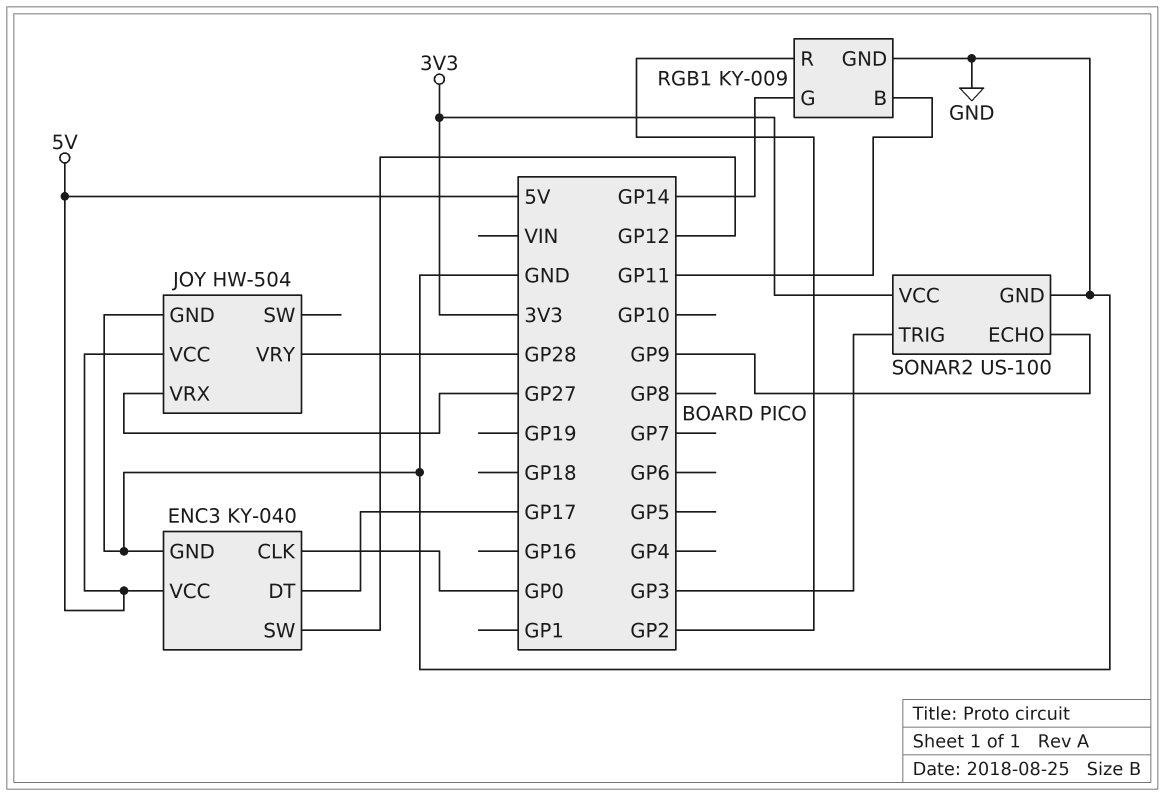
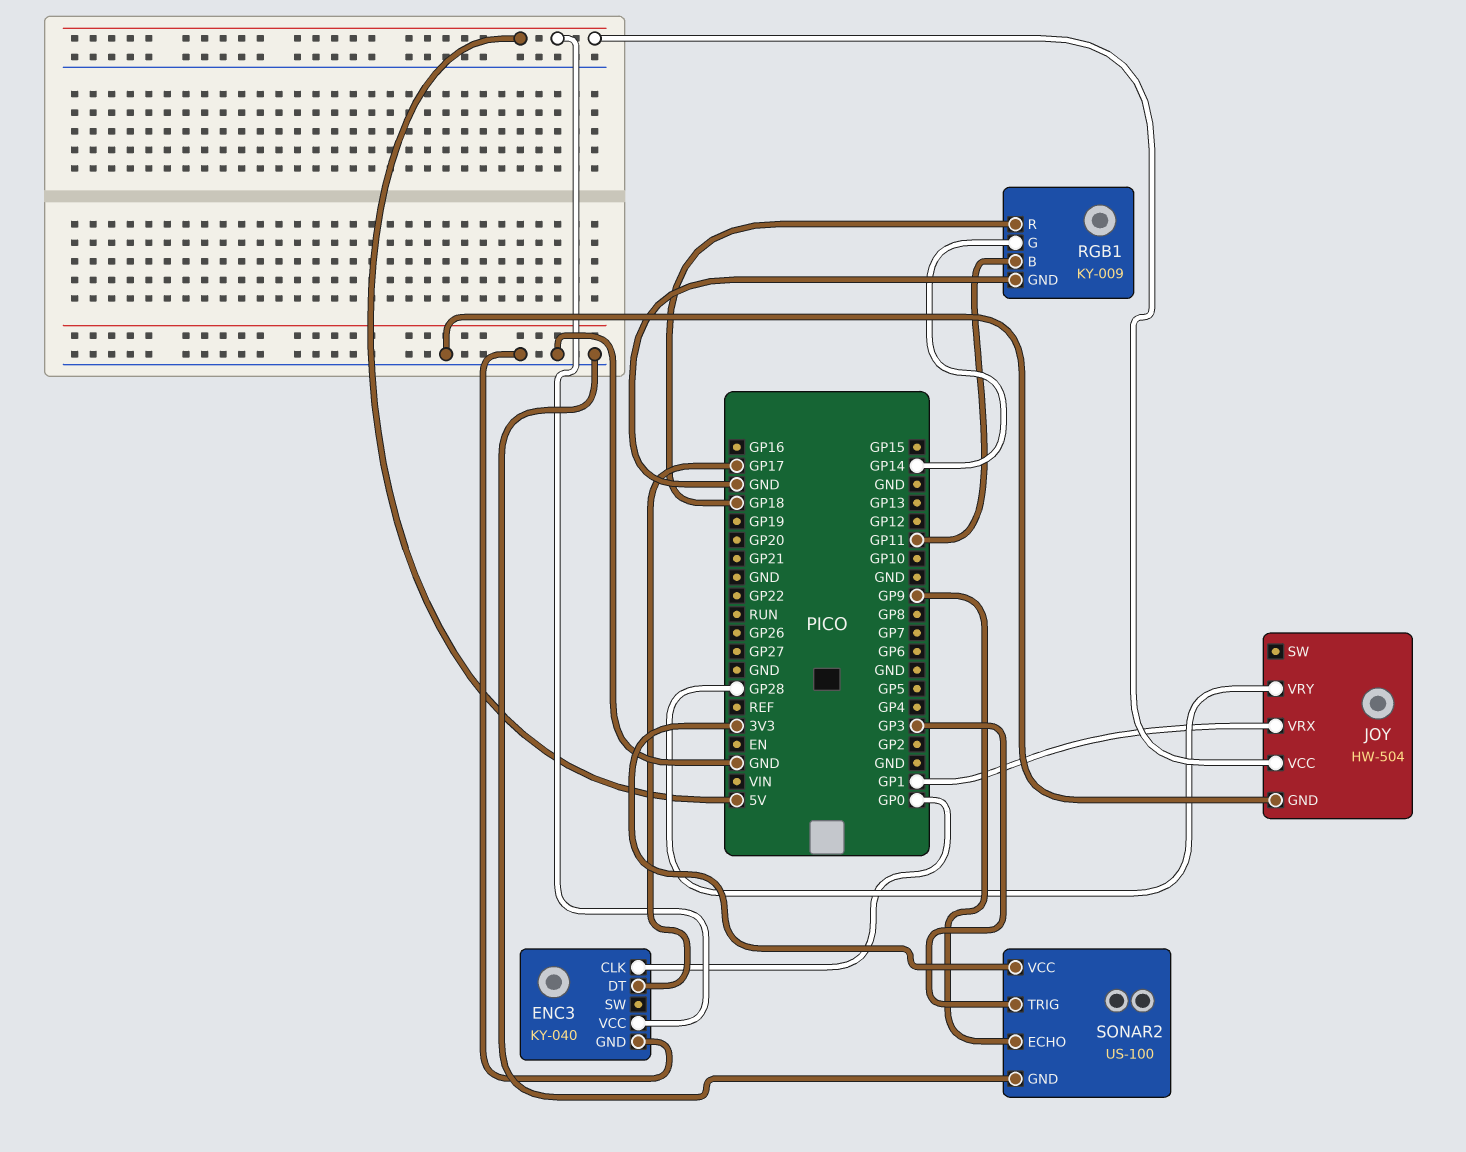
ENC3 pin SW: GP12 -> none
JOY pin VRX: GP27 -> GP1
RGB1 pin R: GP2 -> GP18

